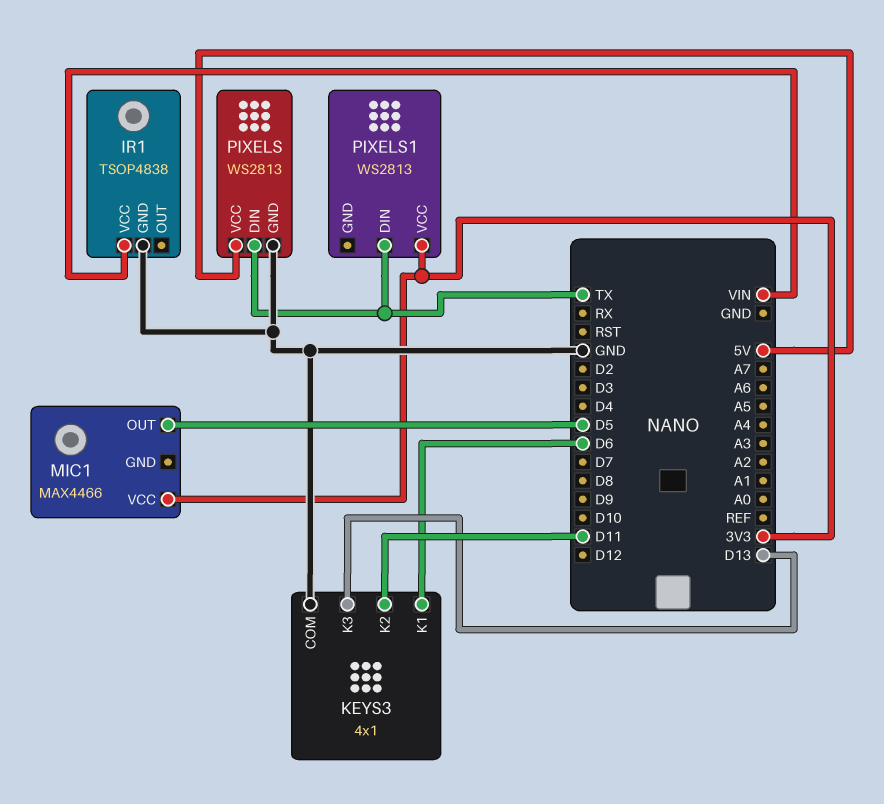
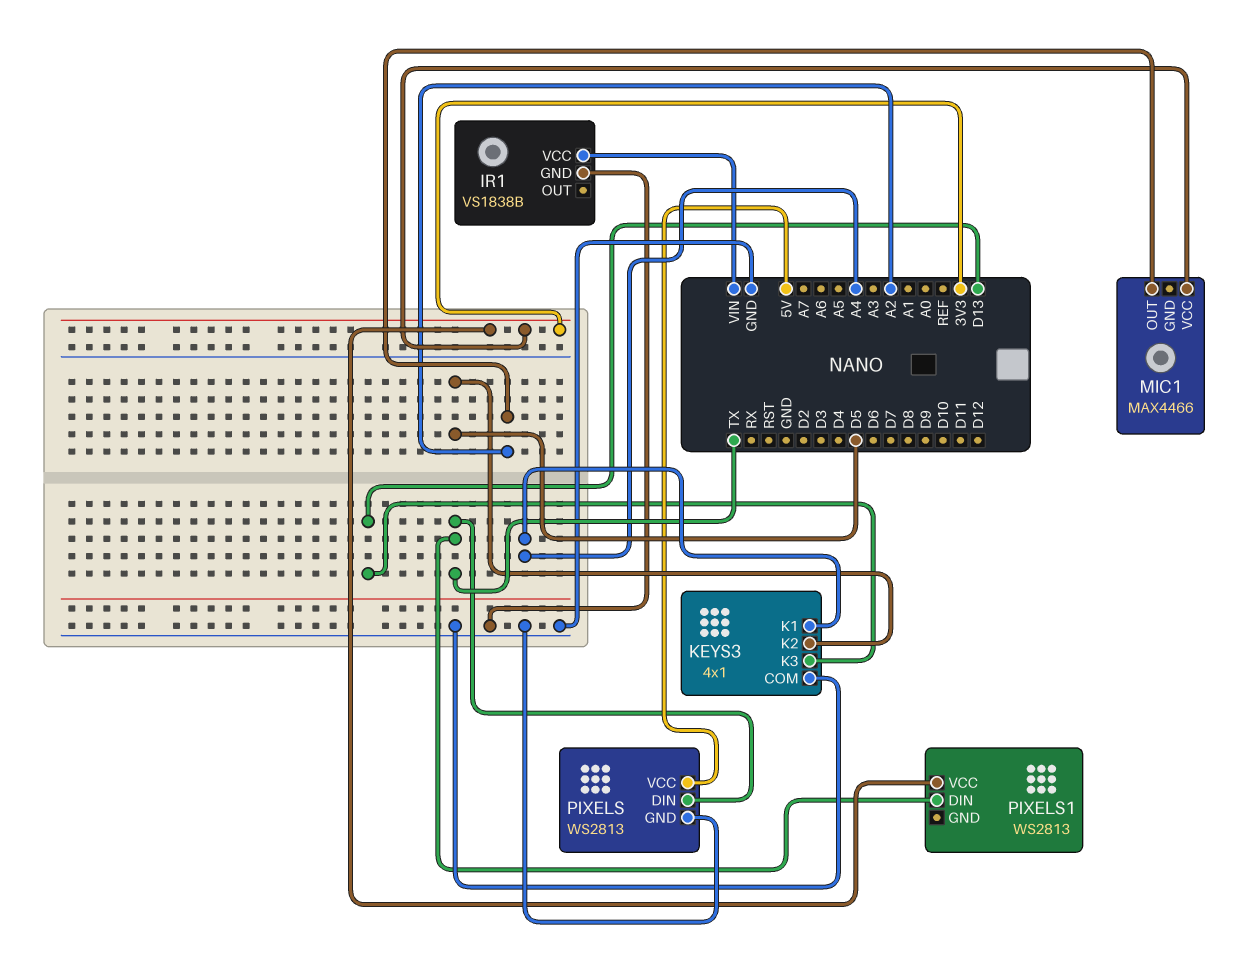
IR1: TSOP4838 -> VS1838B
KEYS3 pin K1: D6 -> A4
KEYS3 pin K2: D11 -> D5
MIC1 pin OUT: D5 -> A2

